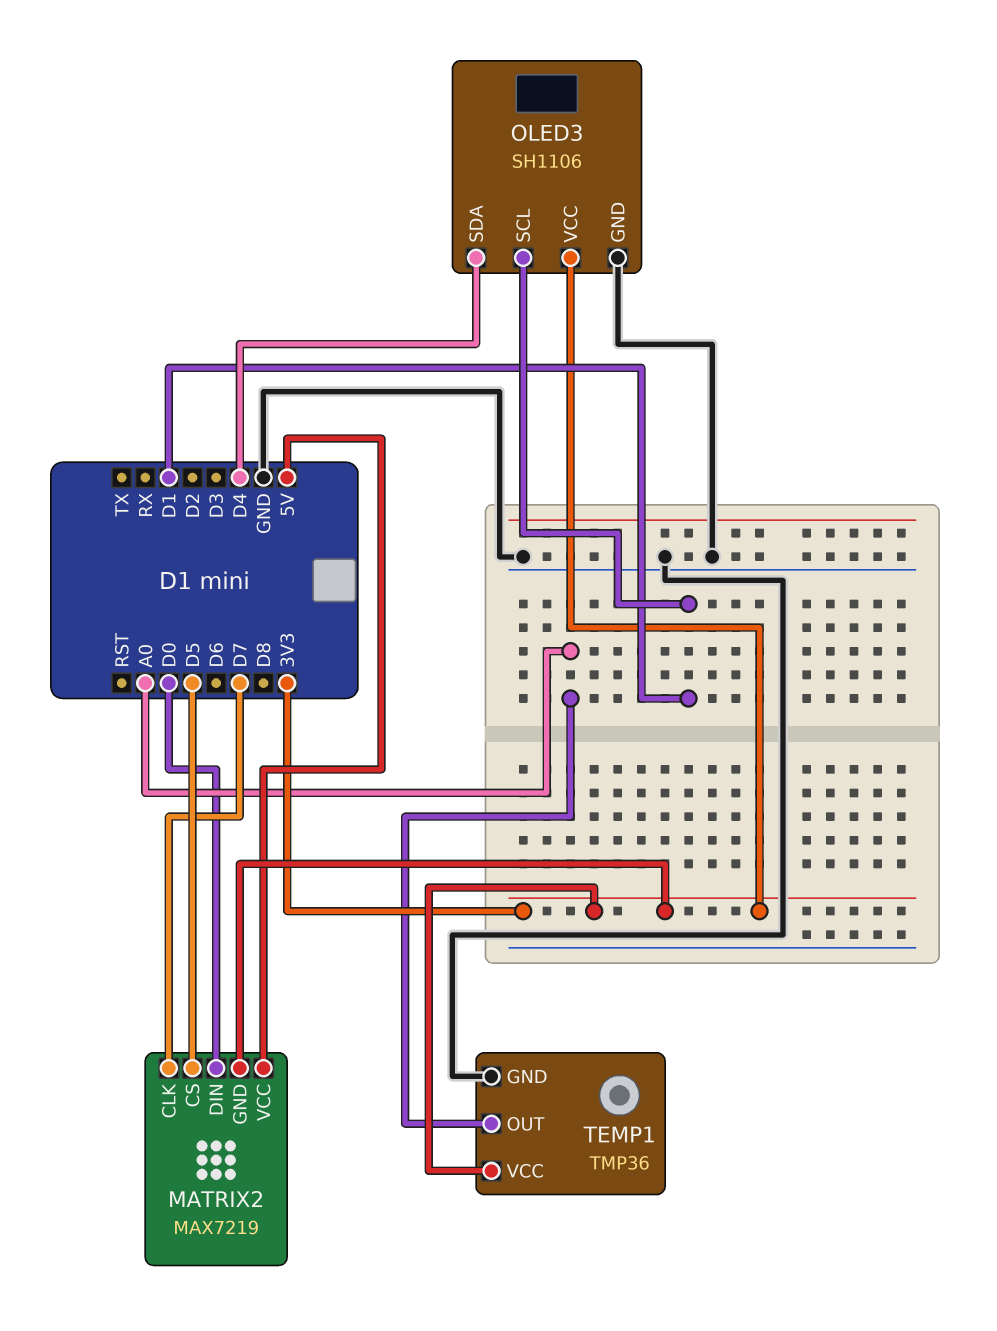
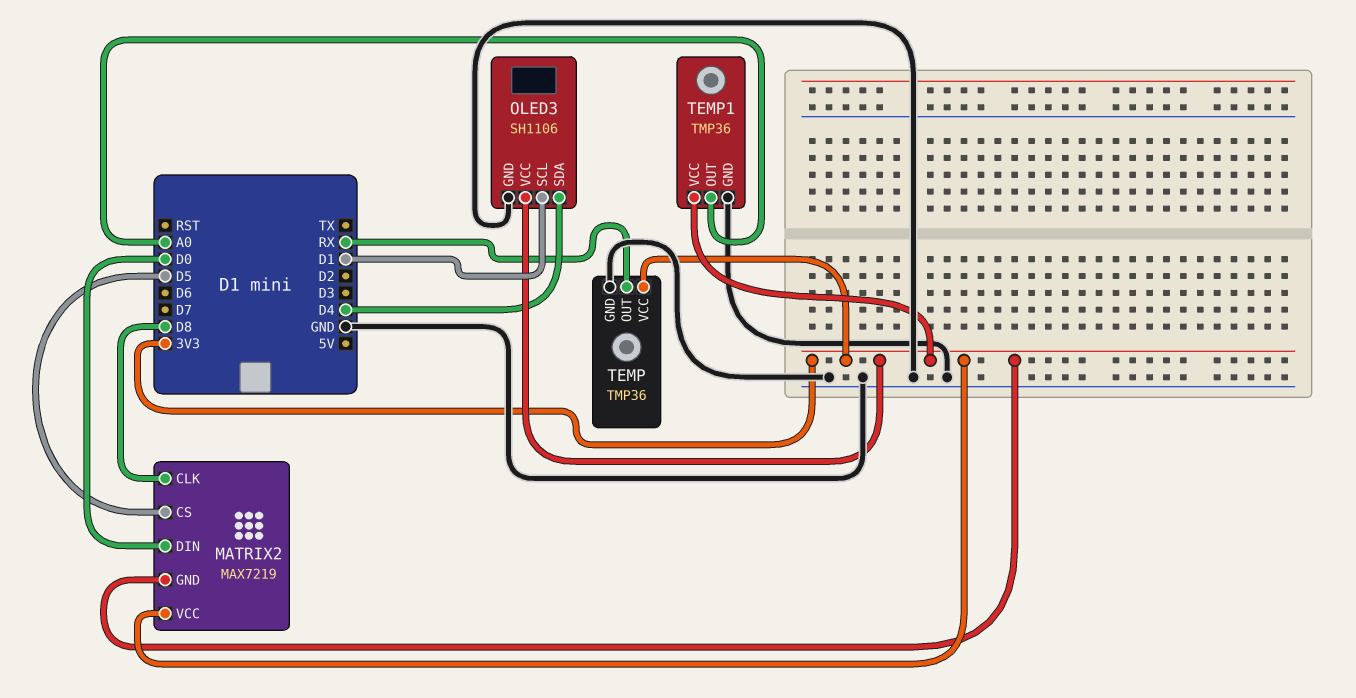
MATRIX2 pin CLK: D7 -> D8
MATRIX2 pin VCC: 5V -> 3V3
TEMP: none -> TMP36
TEMP pin GND: none -> GND
TEMP pin OUT: none -> RX
TEMP pin VCC: none -> 3V3

